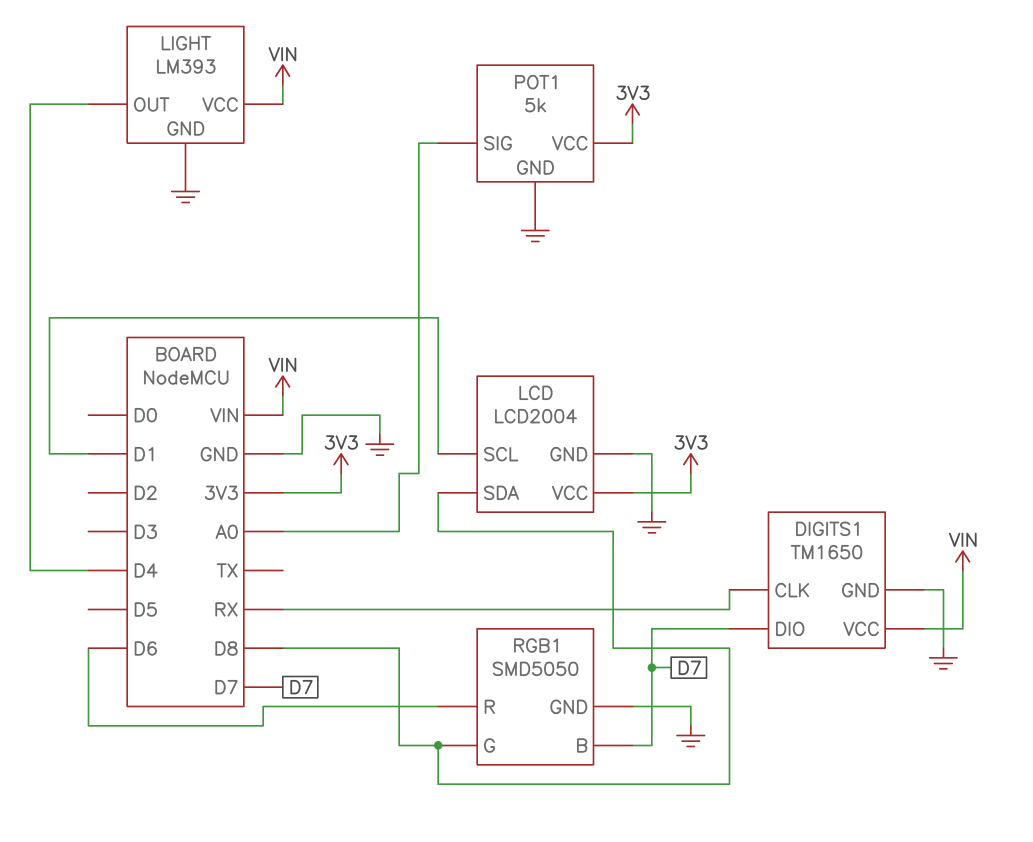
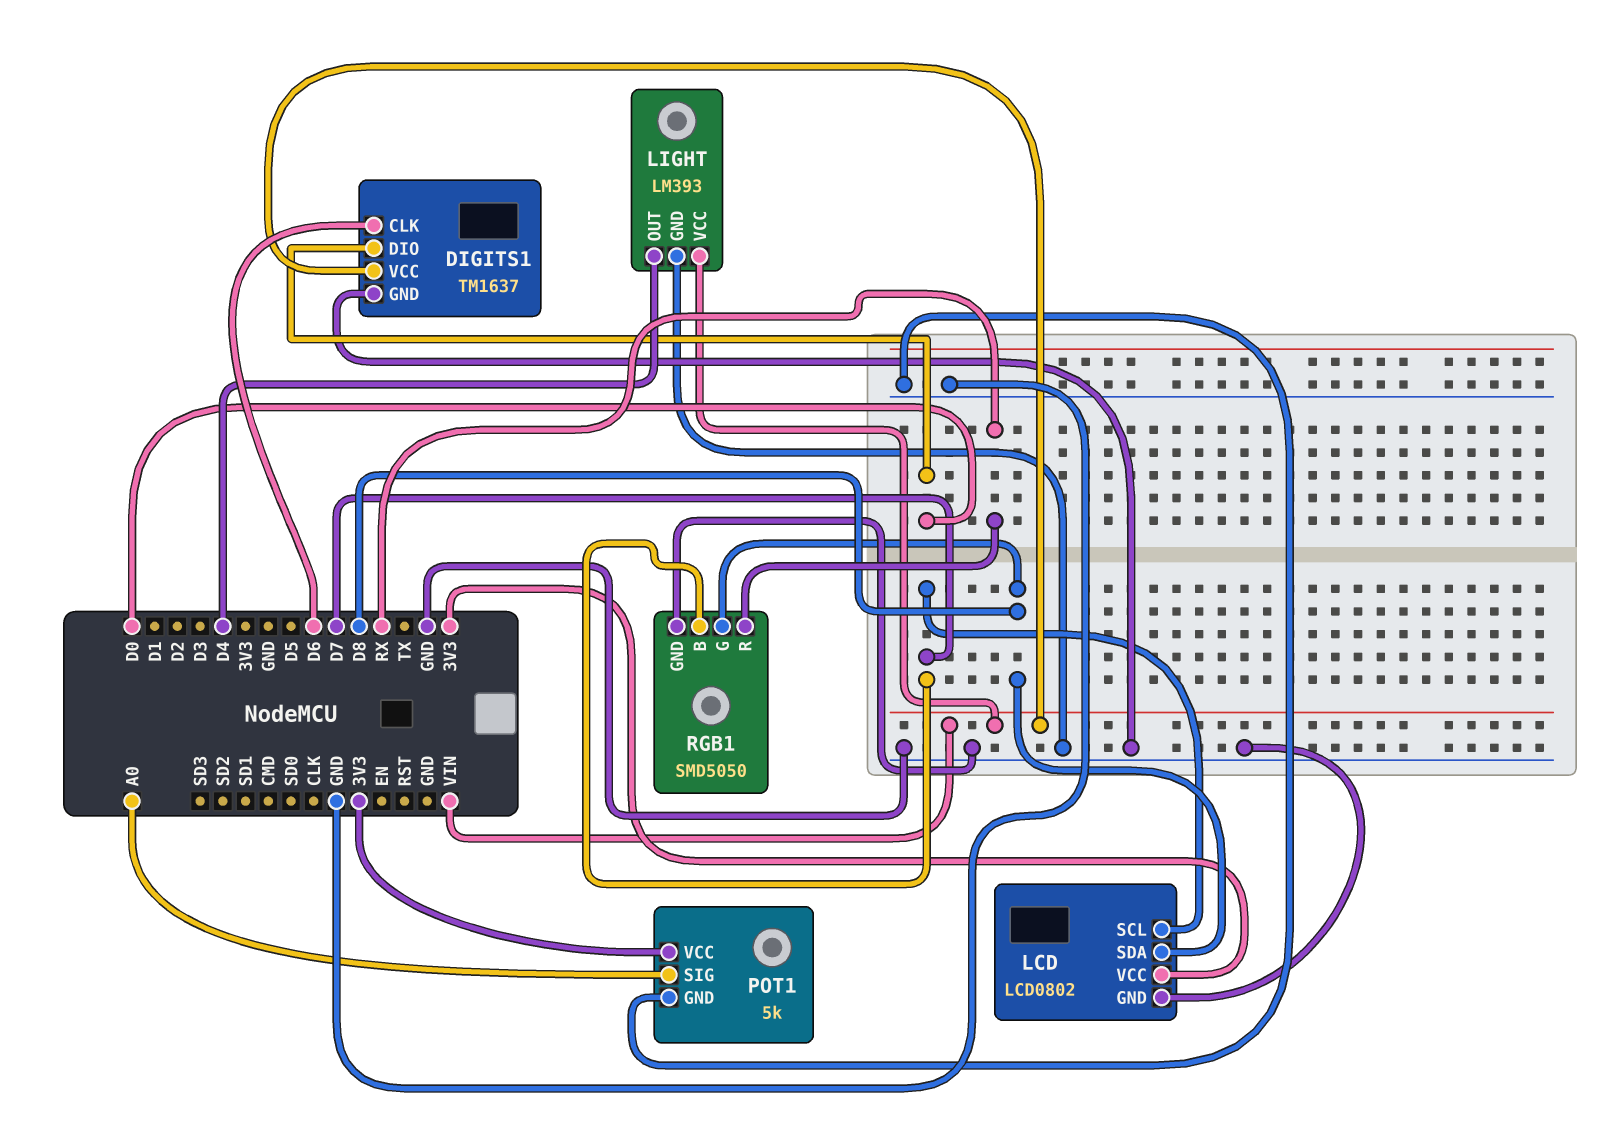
DIGITS1: TM1650 -> TM1637
DIGITS1 pin CLK: RX -> D6
DIGITS1 pin DIO: D7 -> D0
LCD: LCD2004 -> LCD0802
LCD pin SCL: D1 -> D7
RGB1 pin R: D6 -> RX

